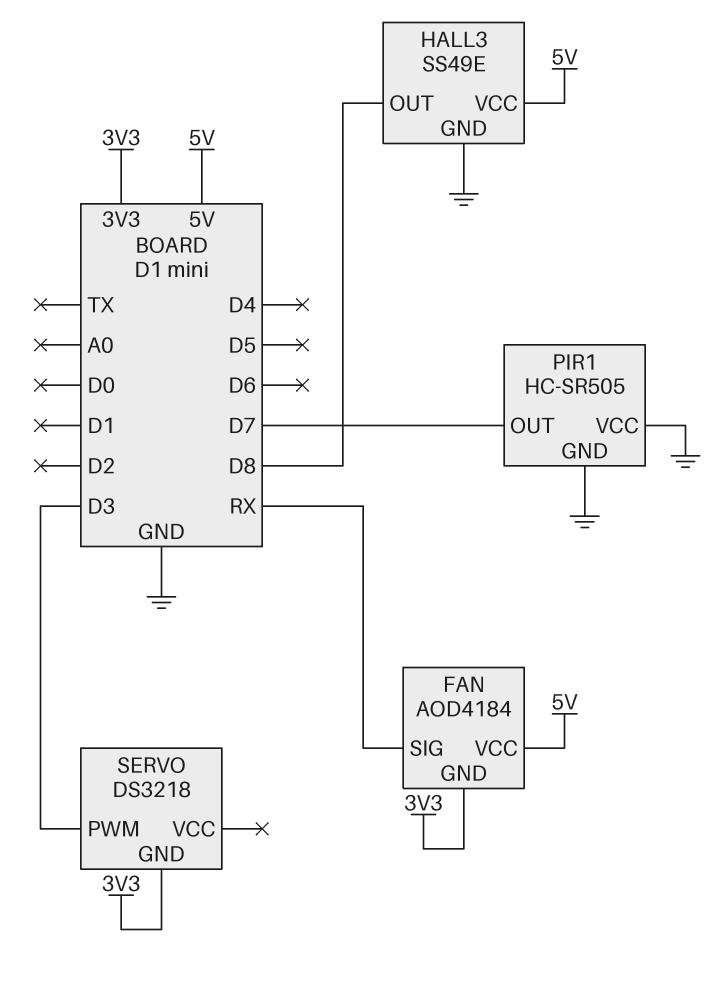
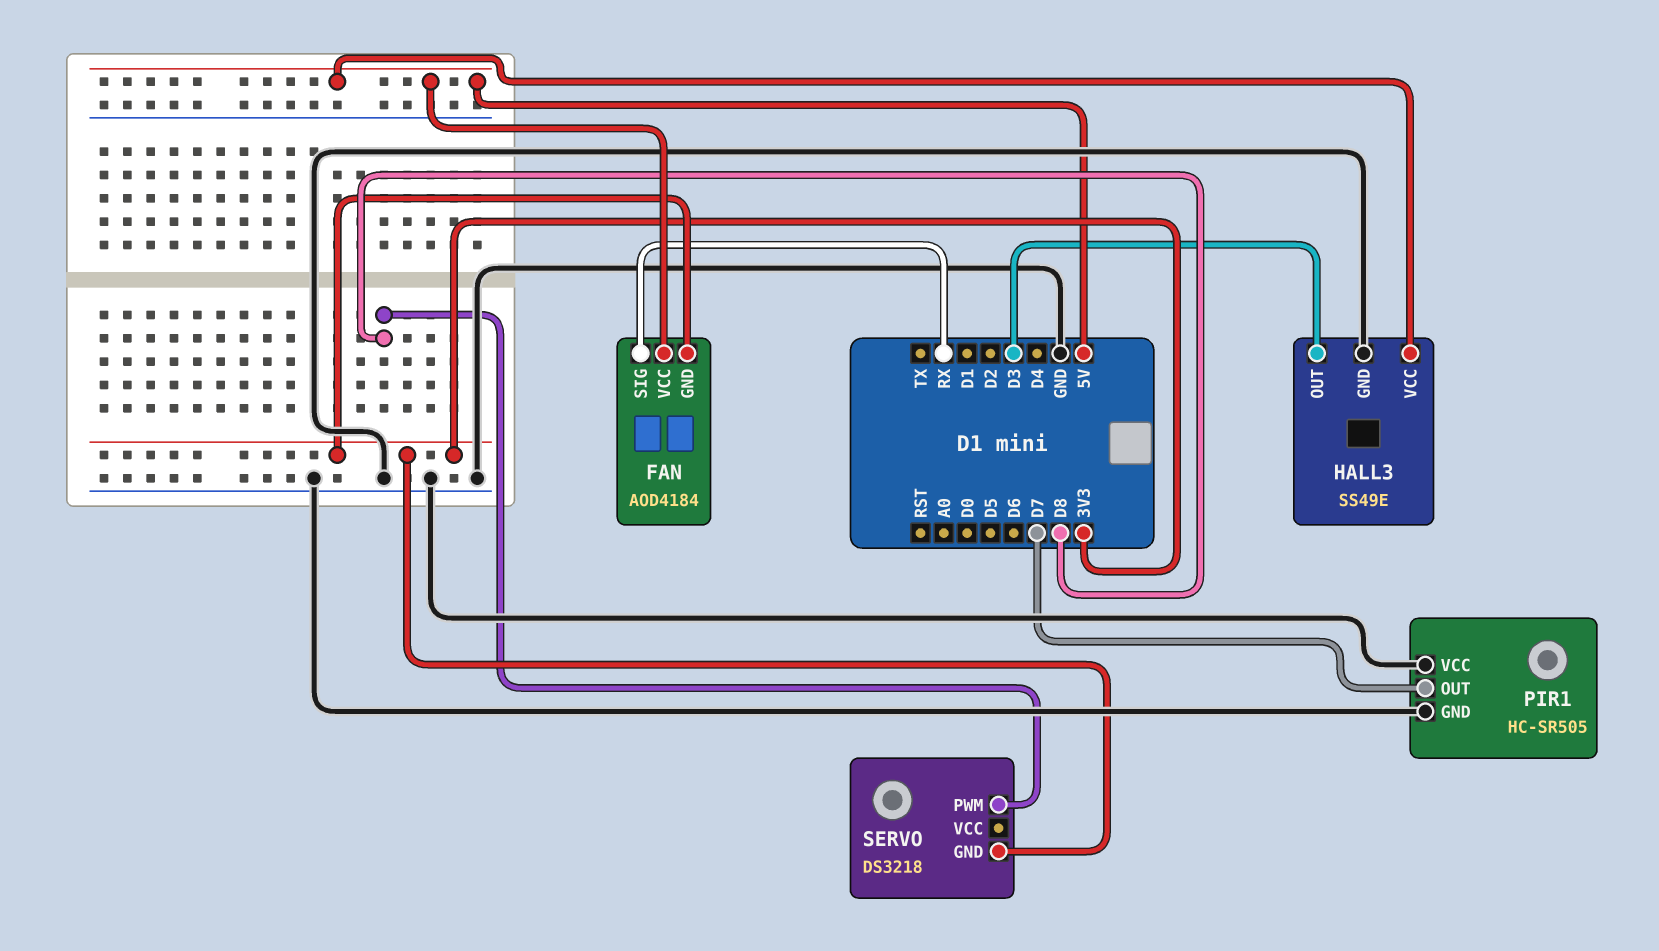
HALL3 pin OUT: D8 -> D3
SERVO pin PWM: D3 -> D8

